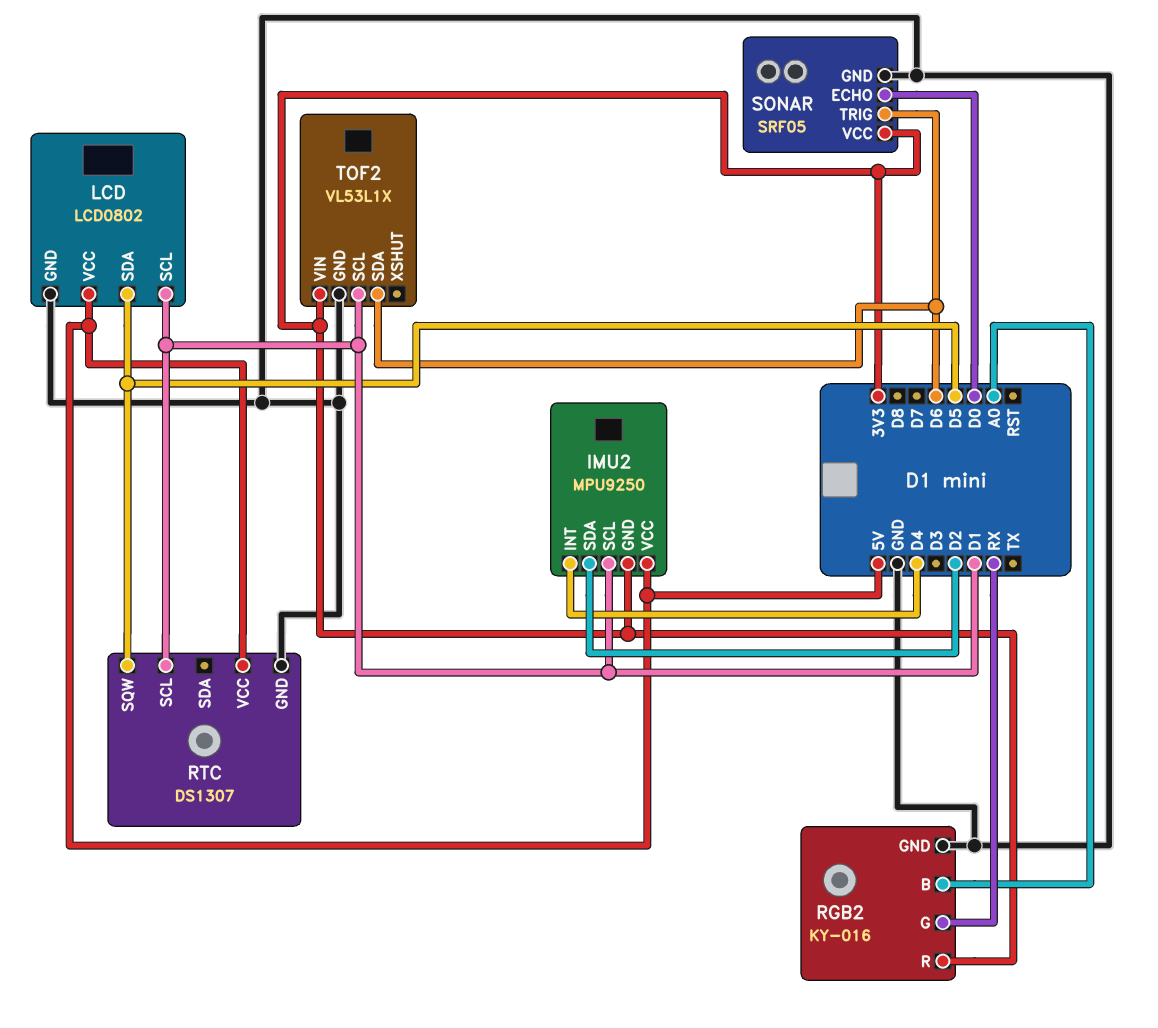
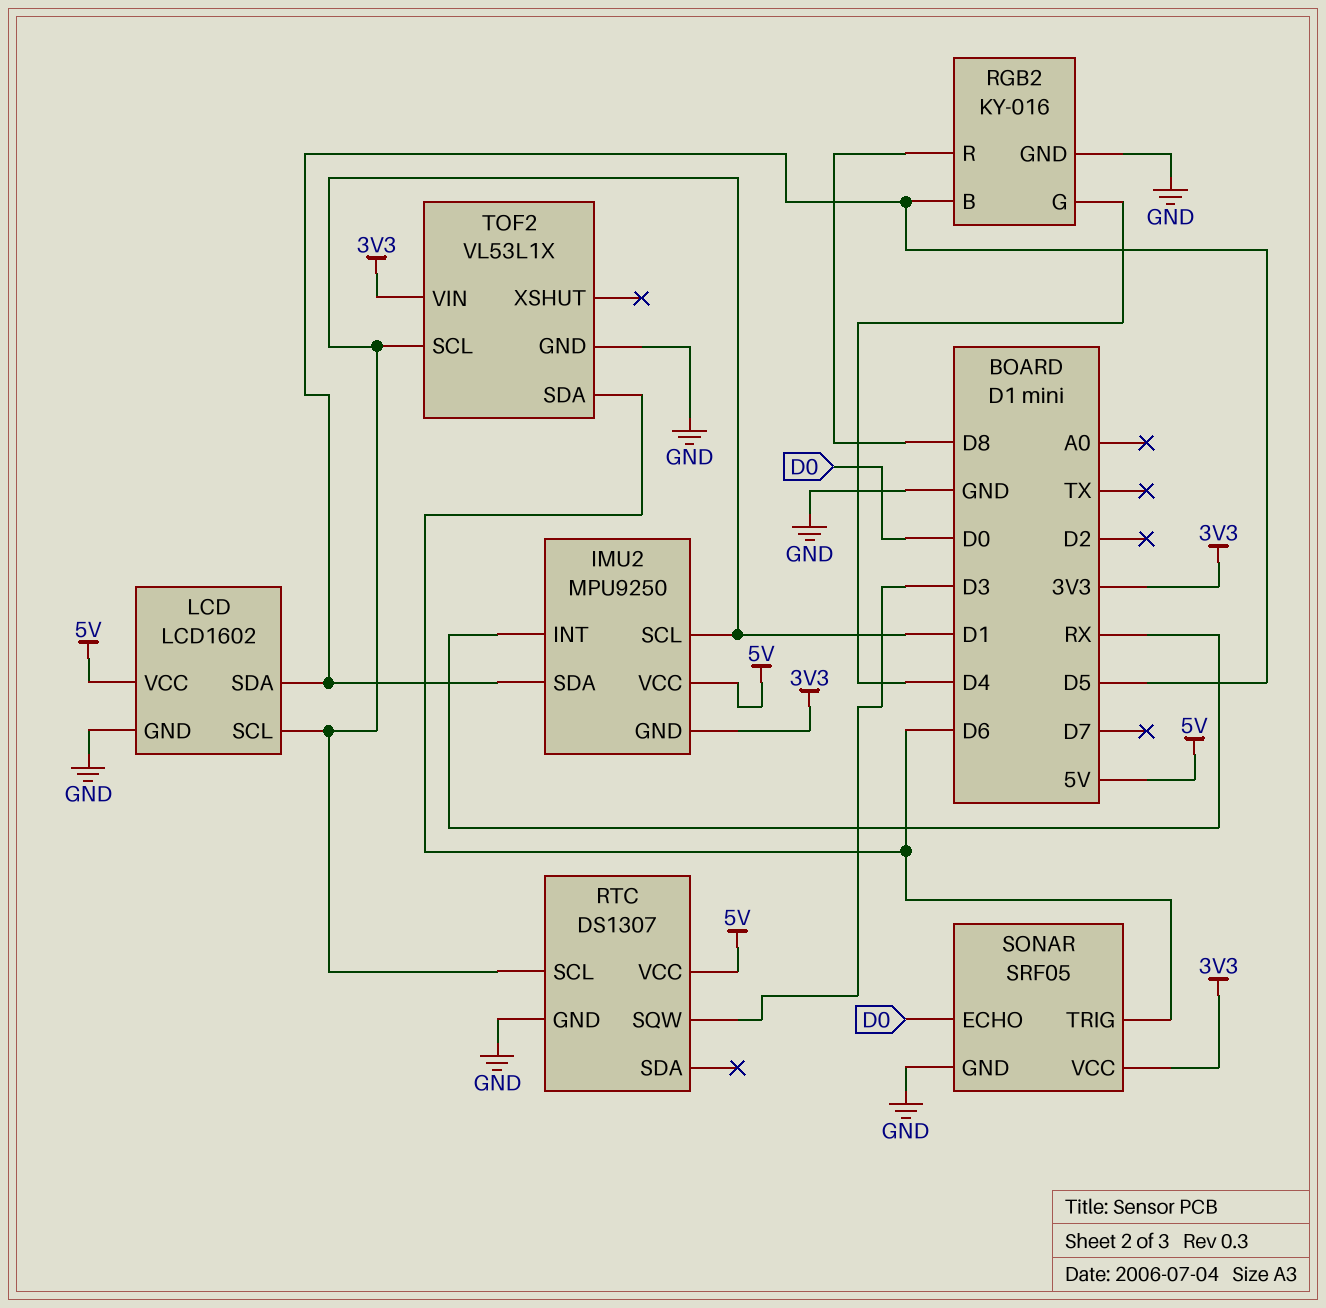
IMU2 pin INT: D4 -> RX
IMU2 pin SDA: D2 -> D5
LCD: LCD0802 -> LCD1602
RGB2 pin B: A0 -> D5
RGB2 pin G: RX -> D4
RGB2 pin R: 3V3 -> D8
RTC pin SQW: D5 -> D3

